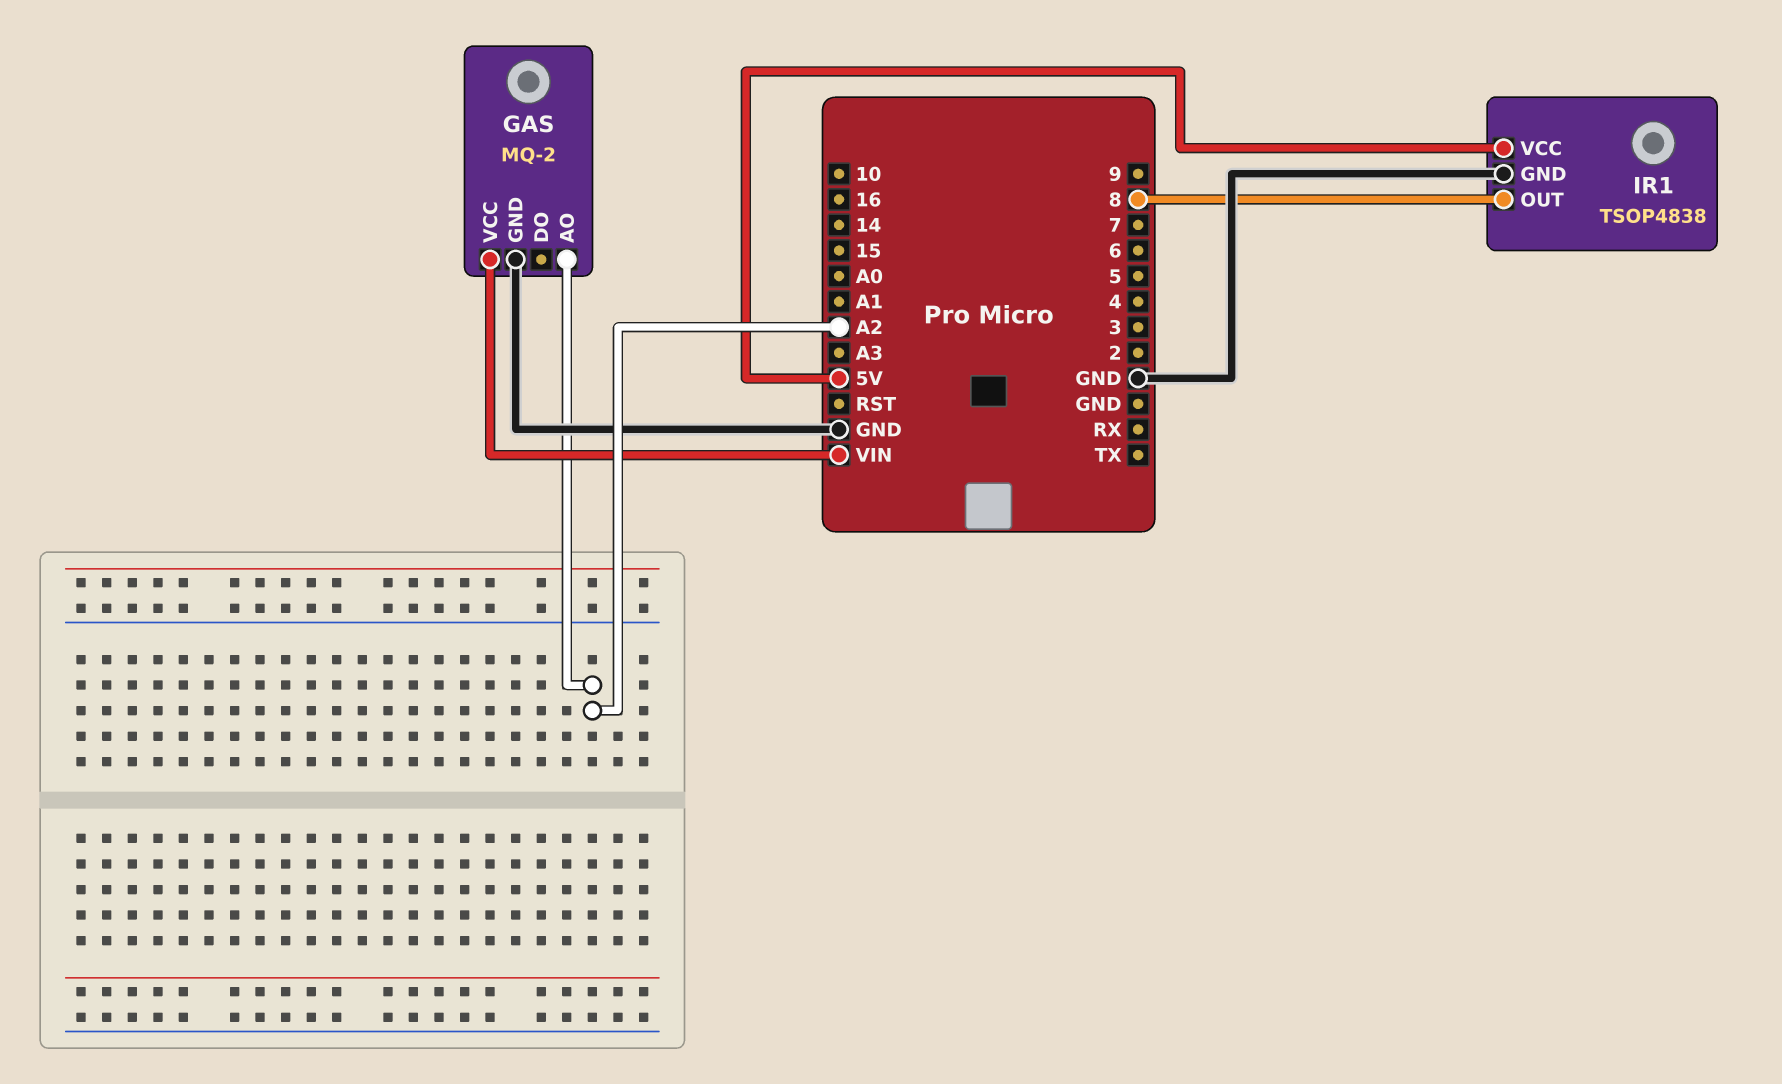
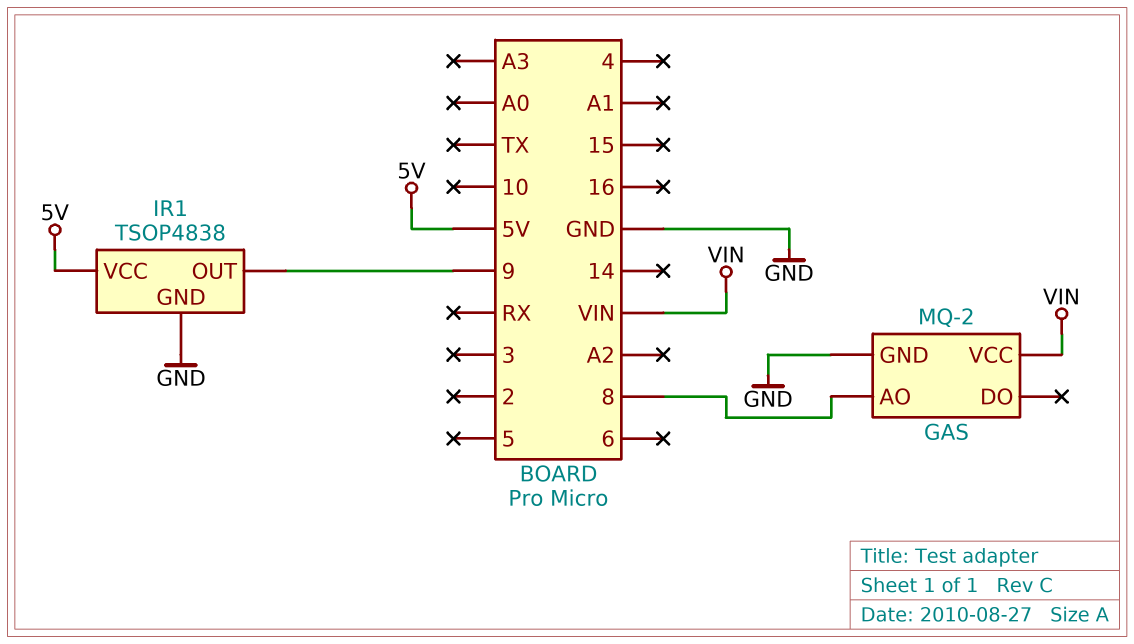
GAS pin AO: A2 -> 8
IR1 pin OUT: 8 -> 9

